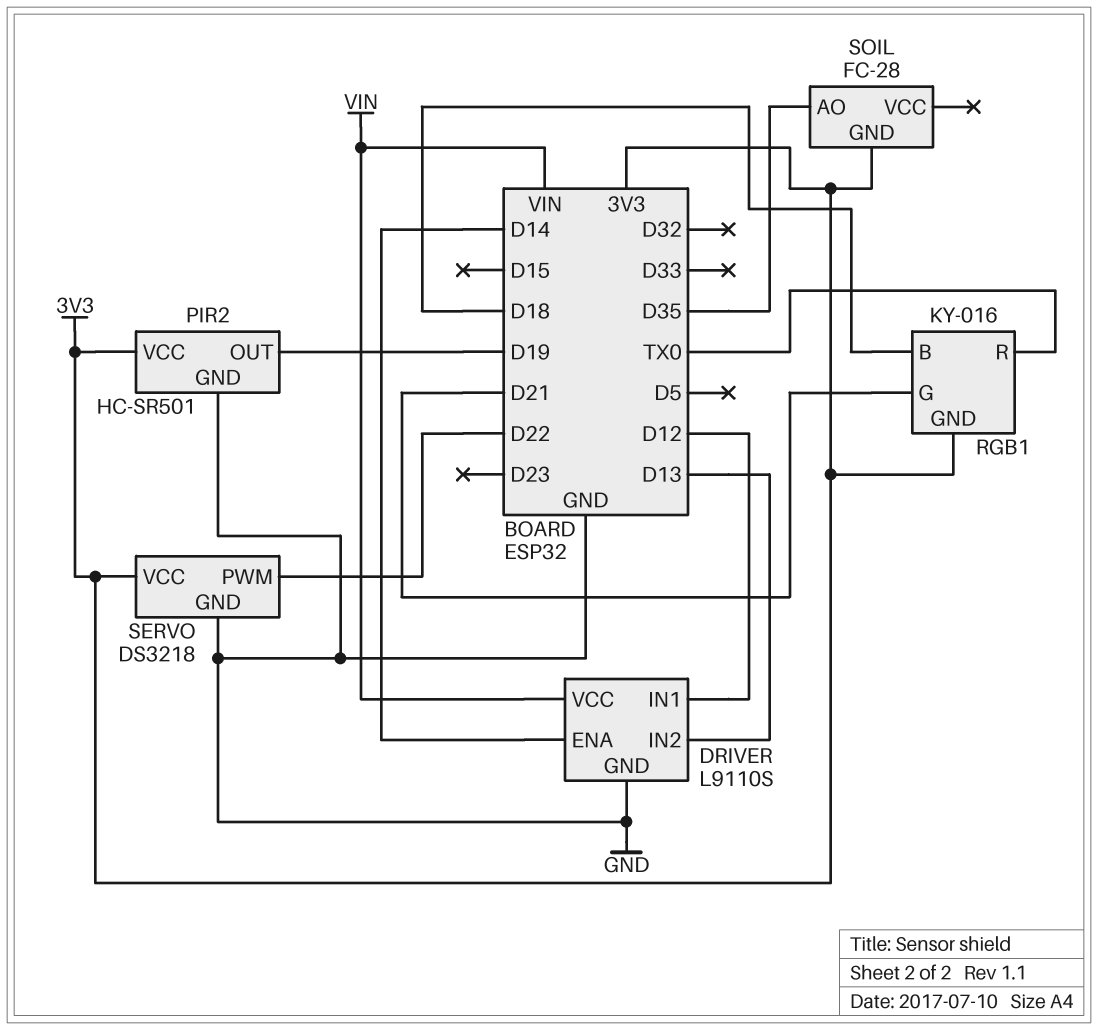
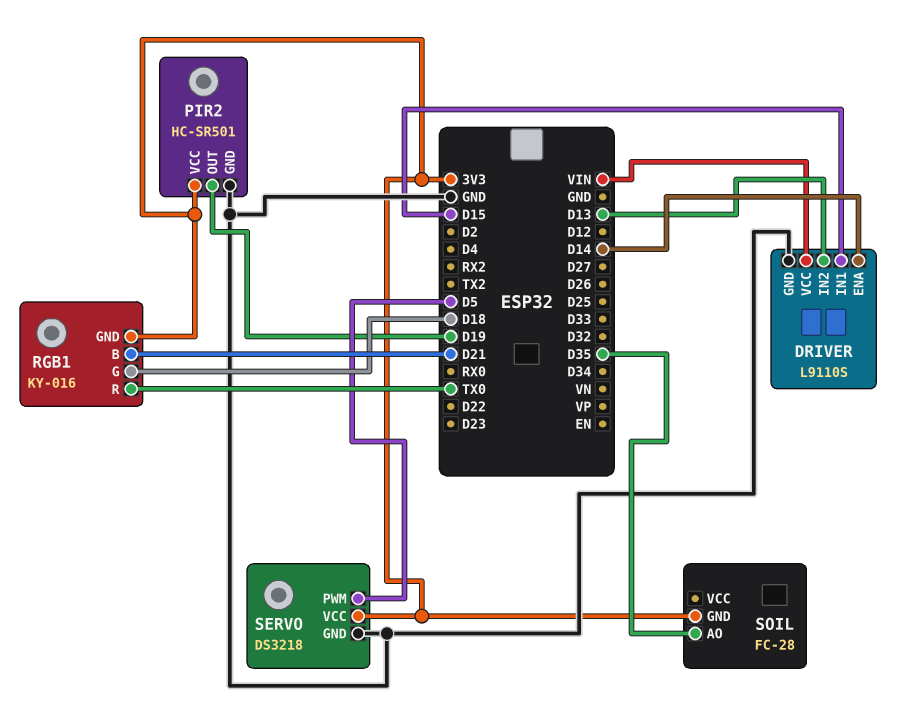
DRIVER pin IN1: D12 -> D15
RGB1 pin B: D18 -> D21
RGB1 pin G: D21 -> D18
SERVO pin PWM: D22 -> D5

